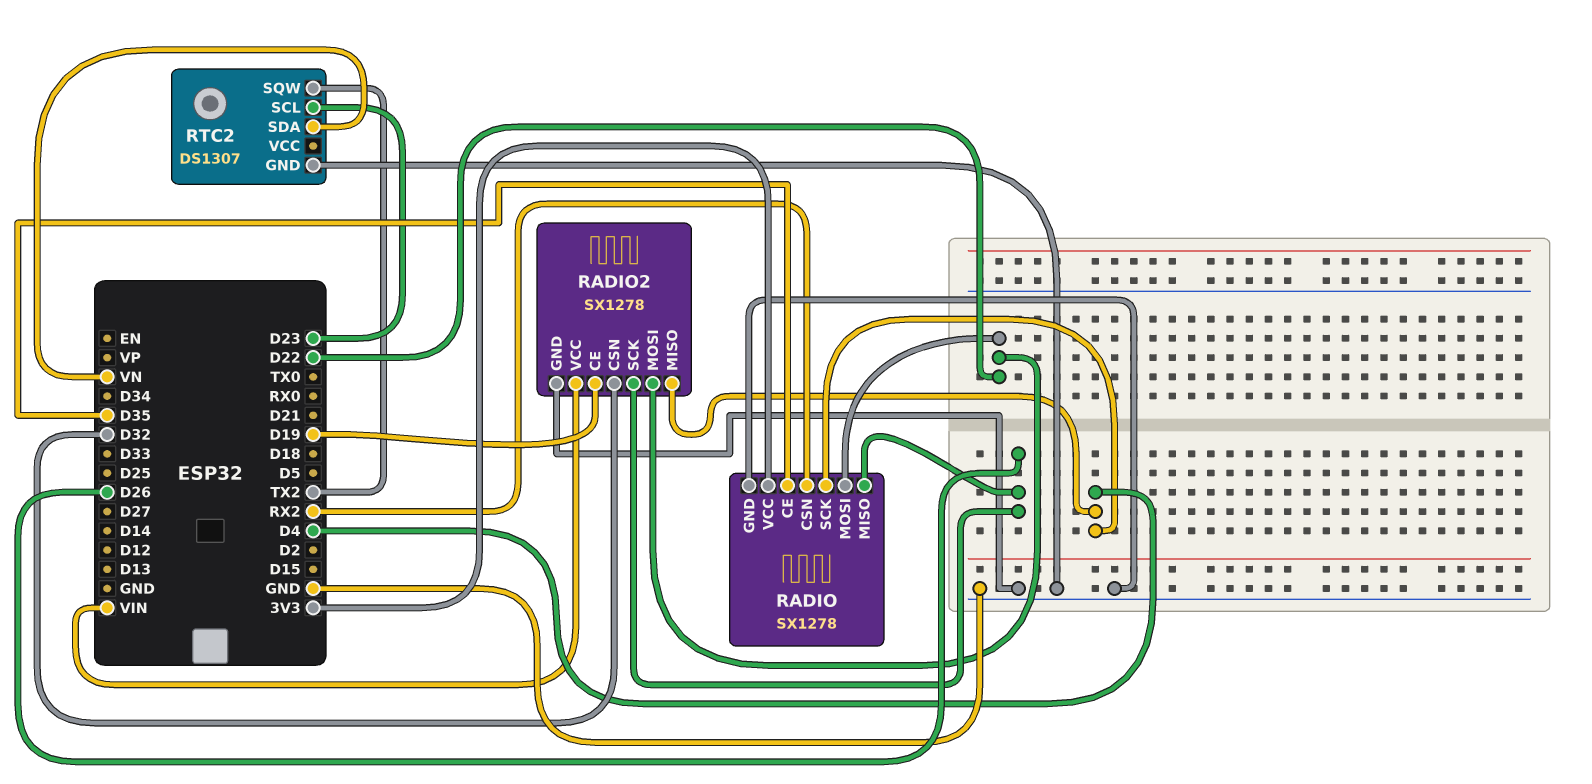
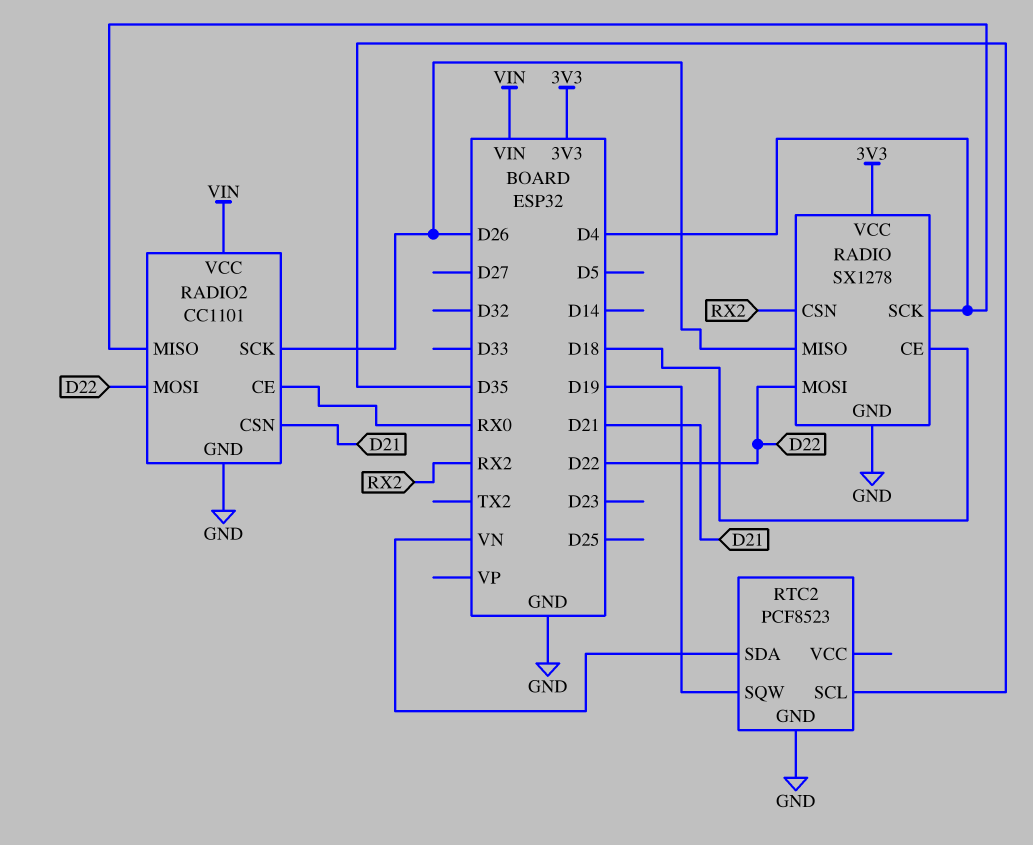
RADIO pin CE: D35 -> D18
RADIO2: SX1278 -> CC1101
RADIO2 pin CE: D19 -> RX0
RADIO2 pin CSN: D32 -> D21
RTC2: DS1307 -> PCF8523
RTC2 pin SCL: D23 -> D35
RTC2 pin SQW: TX2 -> D19

